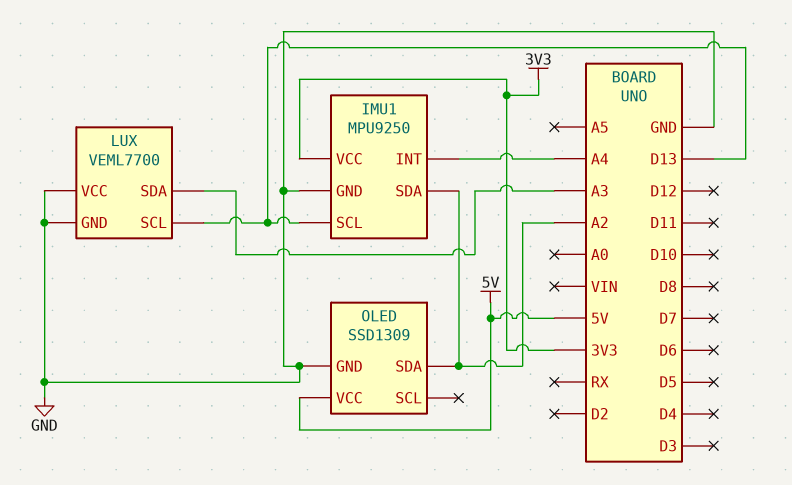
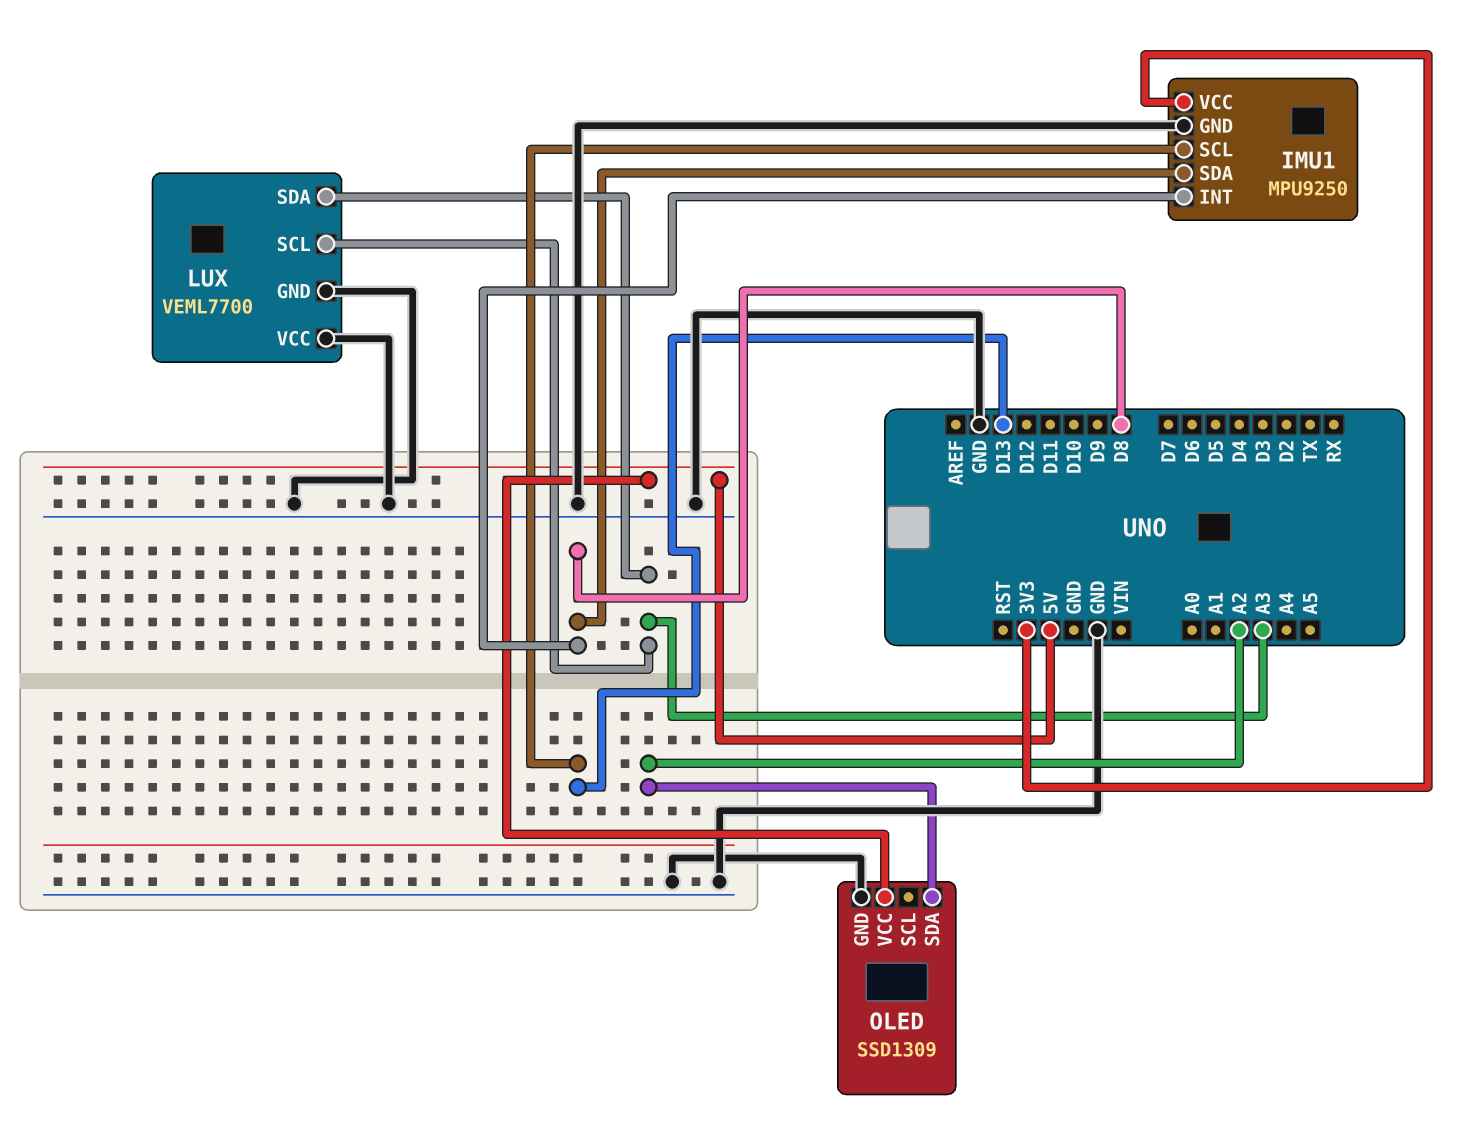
IMU1 pin INT: A4 -> D8
IMU1 pin SDA: A2 -> D8
LUX pin SCL: D13 -> A3

